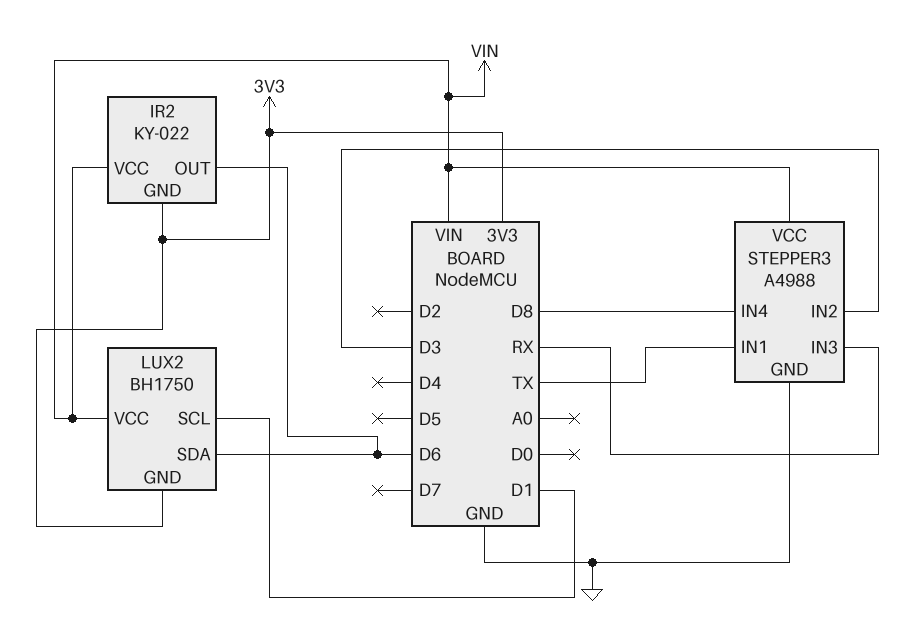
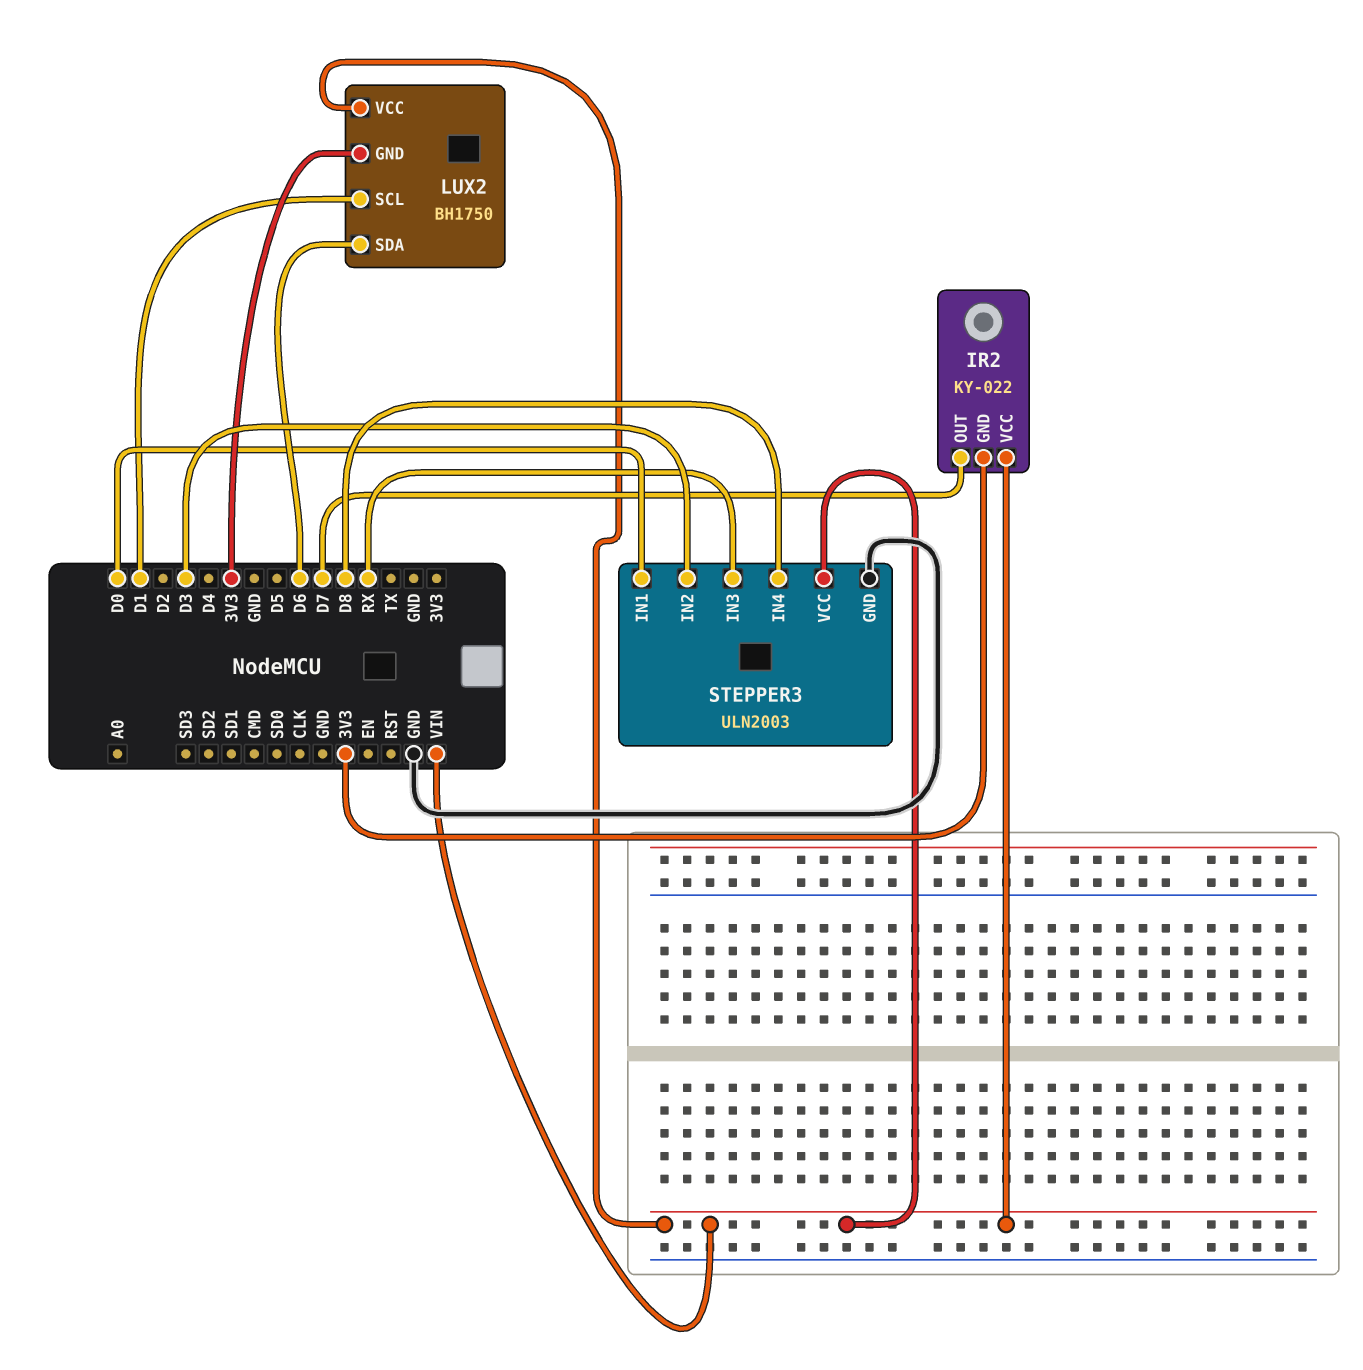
IR2 pin OUT: D6 -> D7
STEPPER3: A4988 -> ULN2003
STEPPER3 pin IN1: TX -> D0

